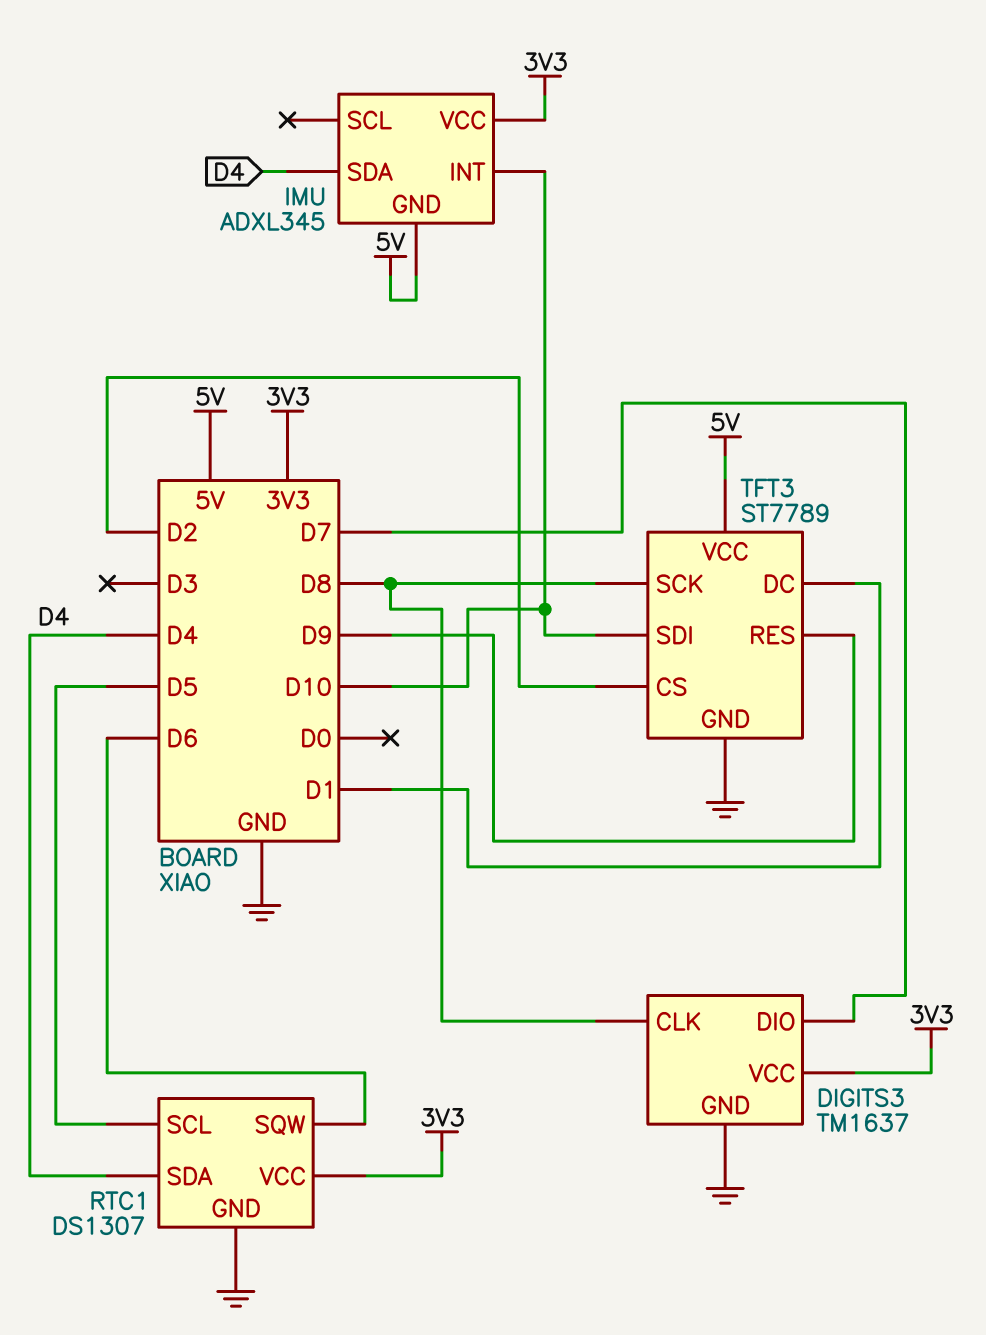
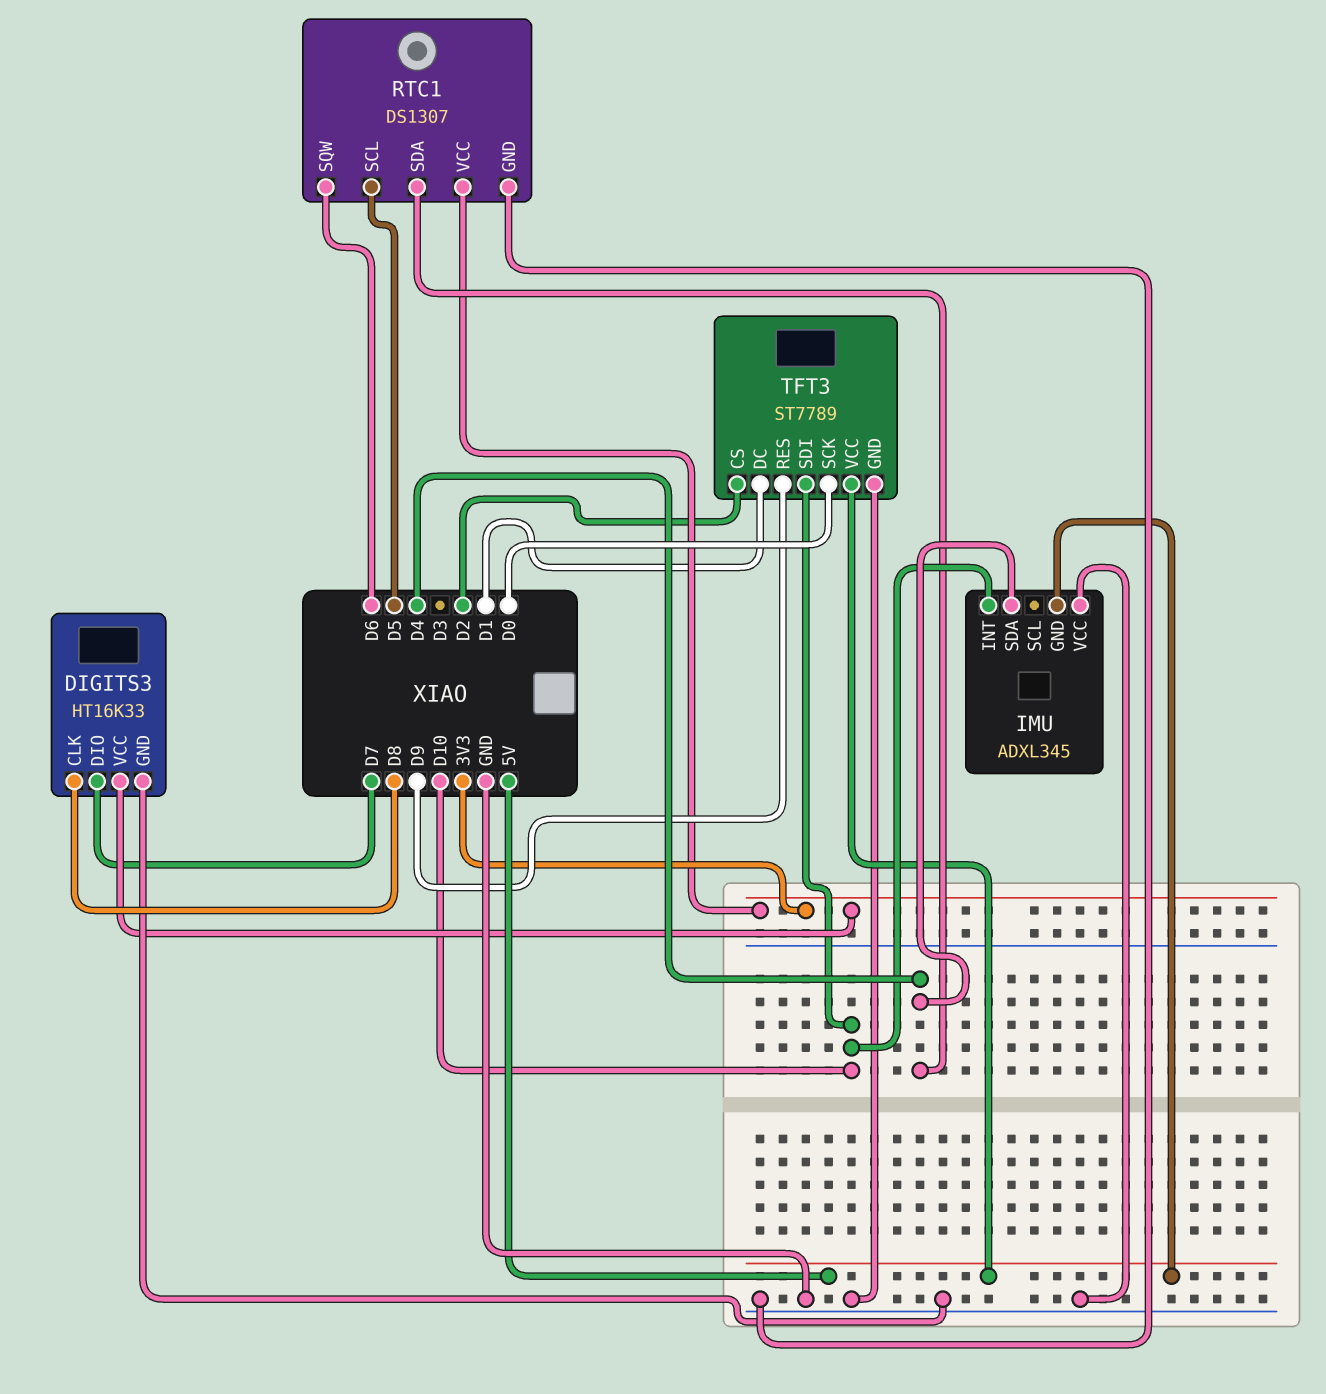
DIGITS3: TM1637 -> HT16K33
IMU pin VCC: 3V3 -> GND
TFT3 pin SCK: D8 -> D0

